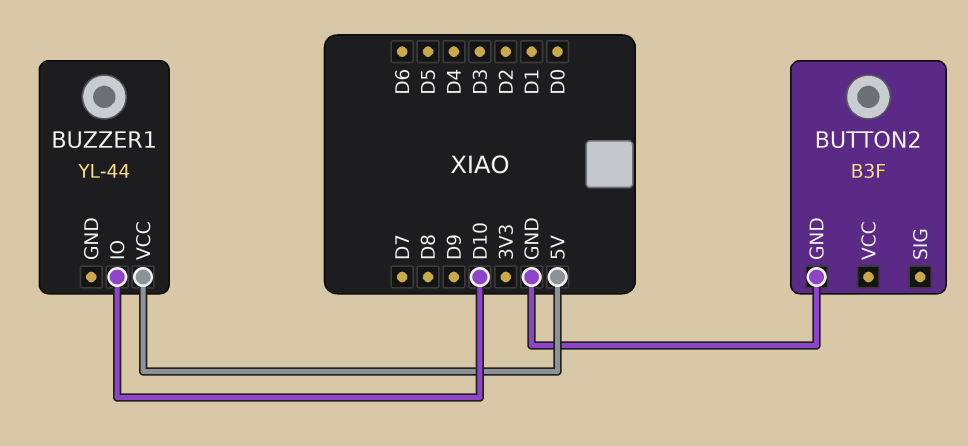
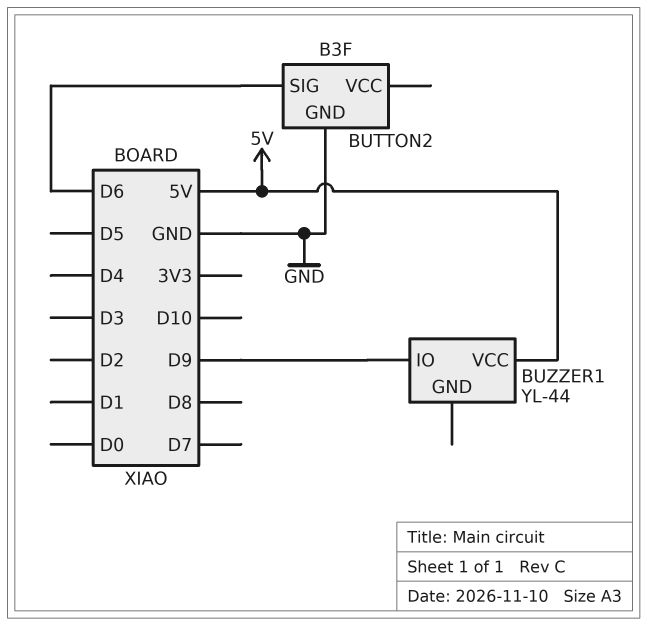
BUTTON2 pin SIG: none -> D6
BUZZER1 pin IO: D10 -> D9

